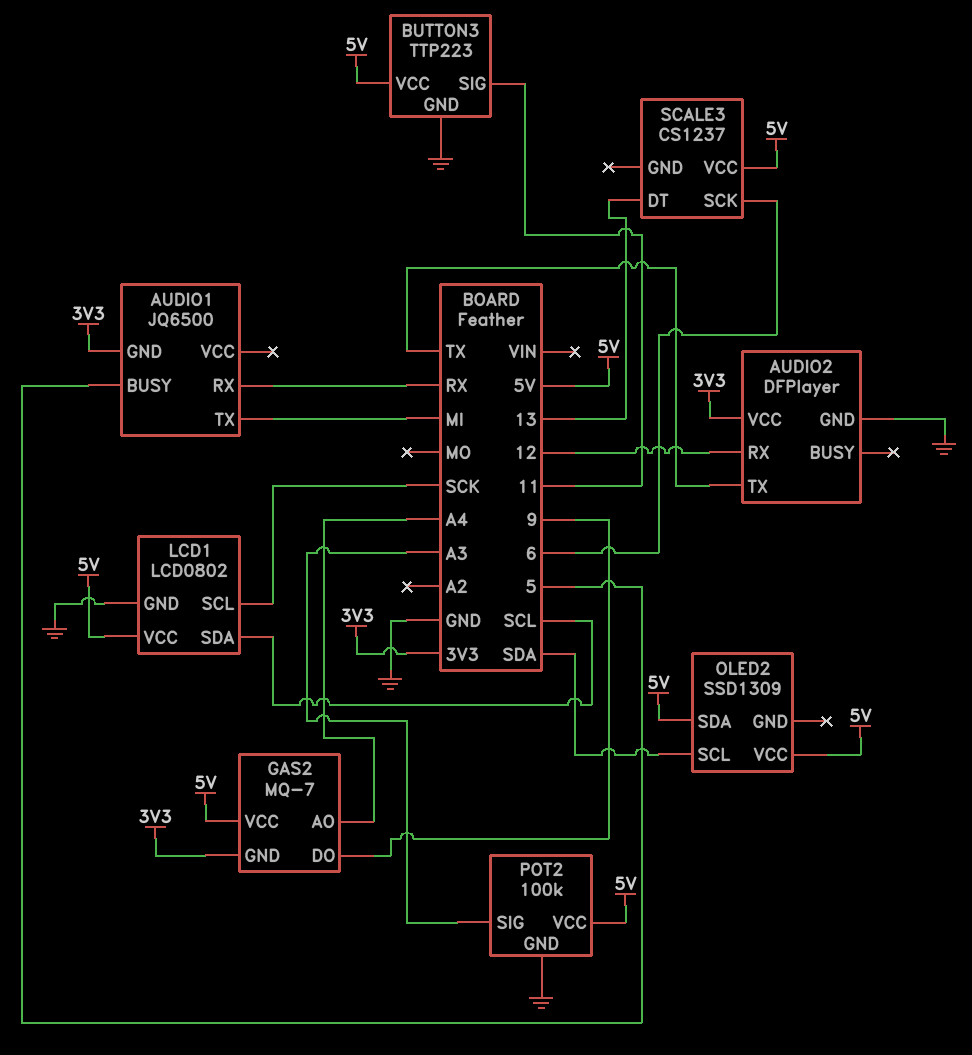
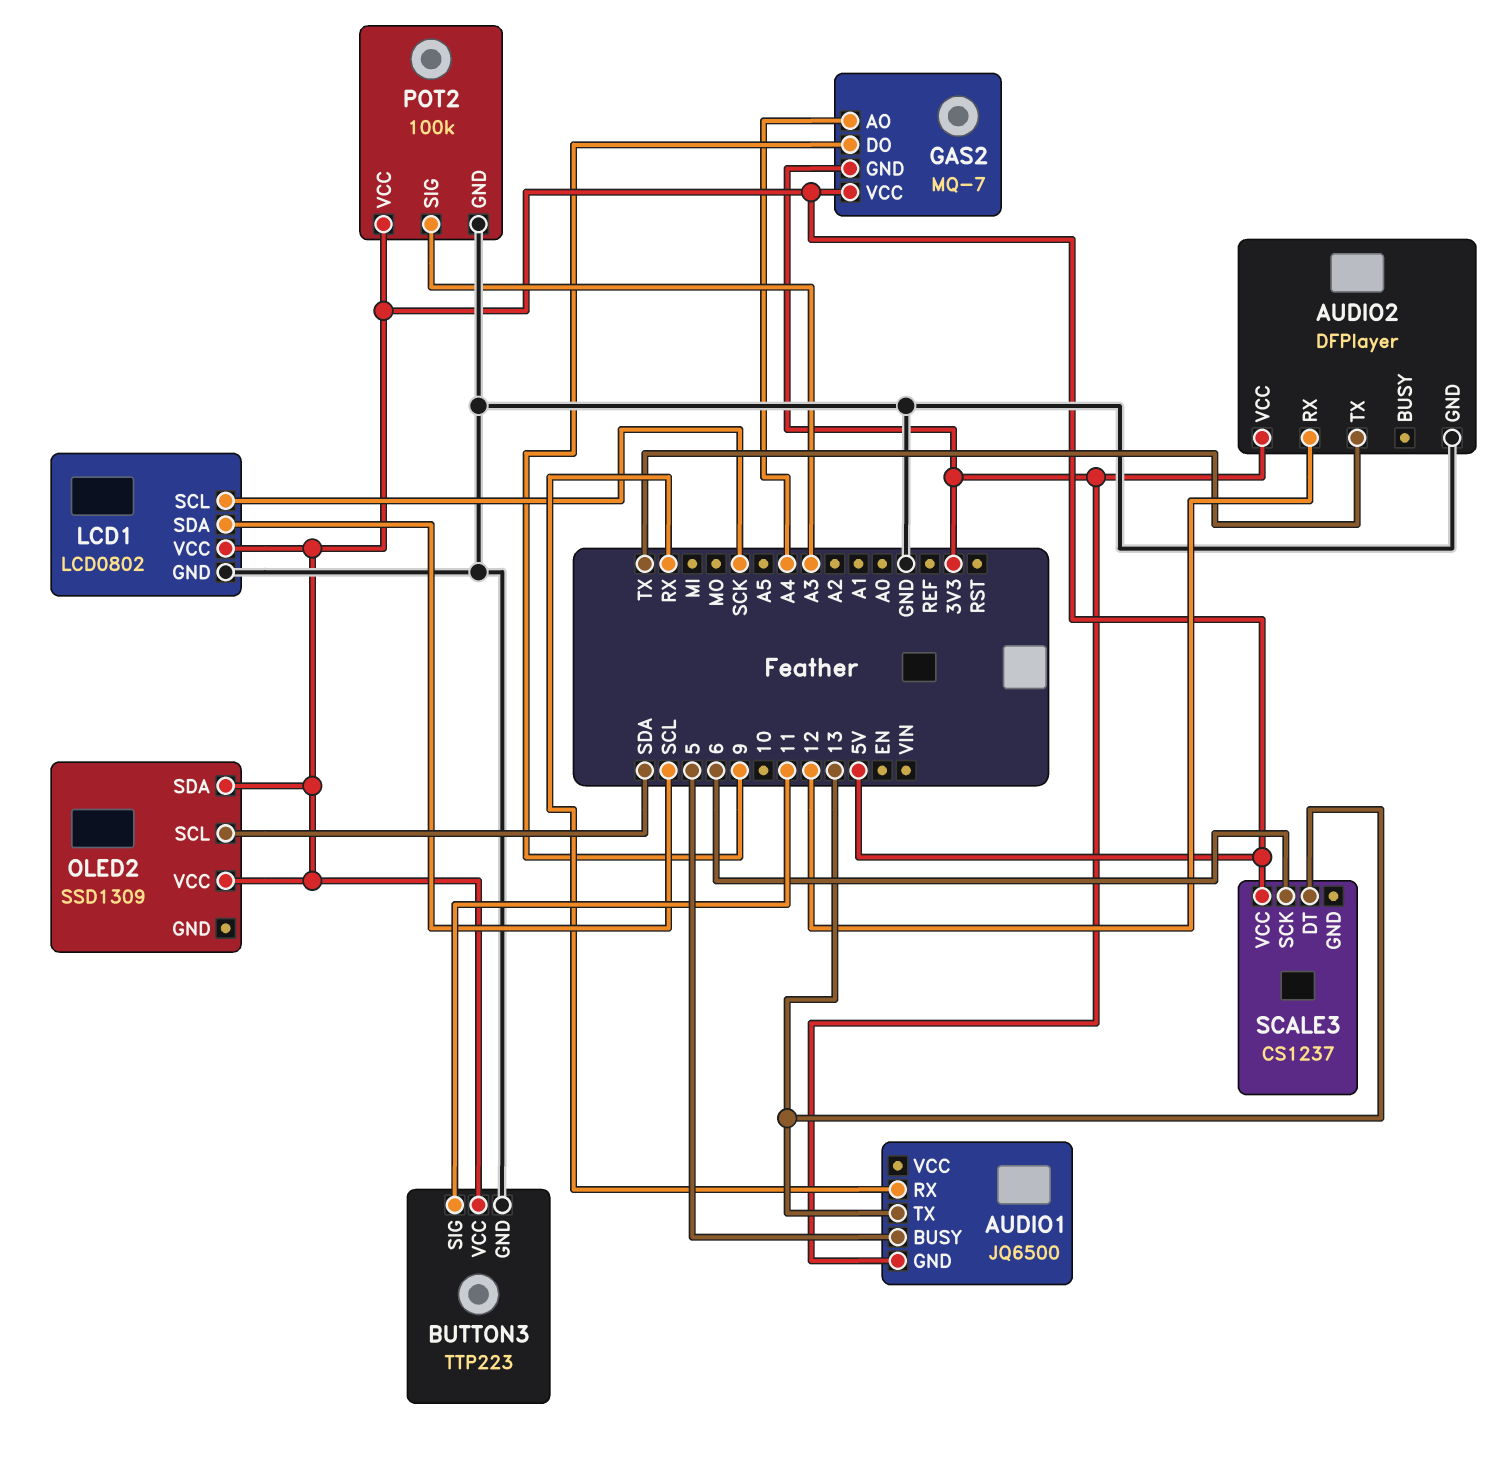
AUDIO1 pin TX: MI -> 13

